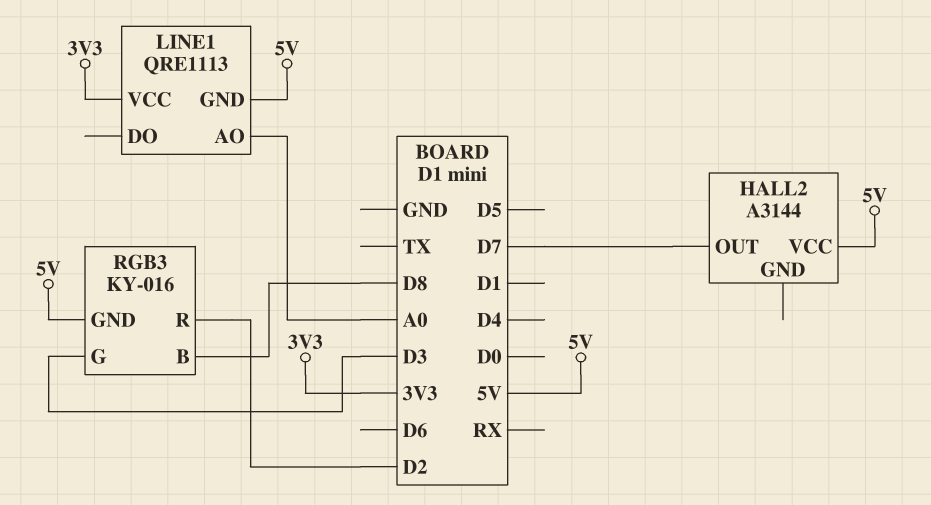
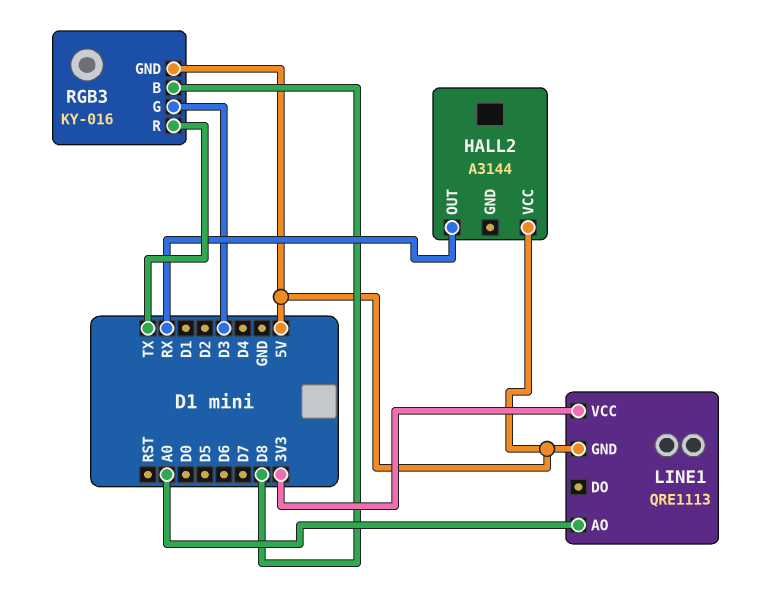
HALL2 pin OUT: D7 -> RX
RGB3 pin R: D2 -> TX

